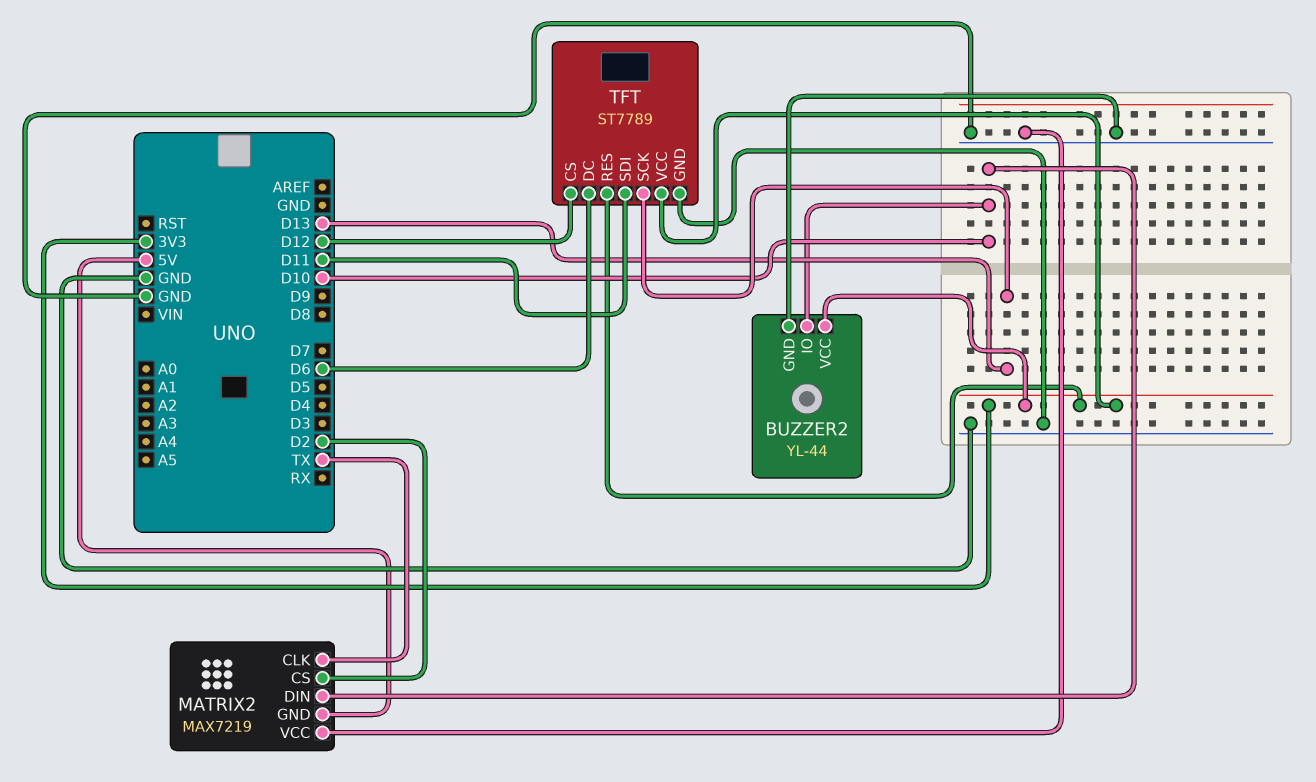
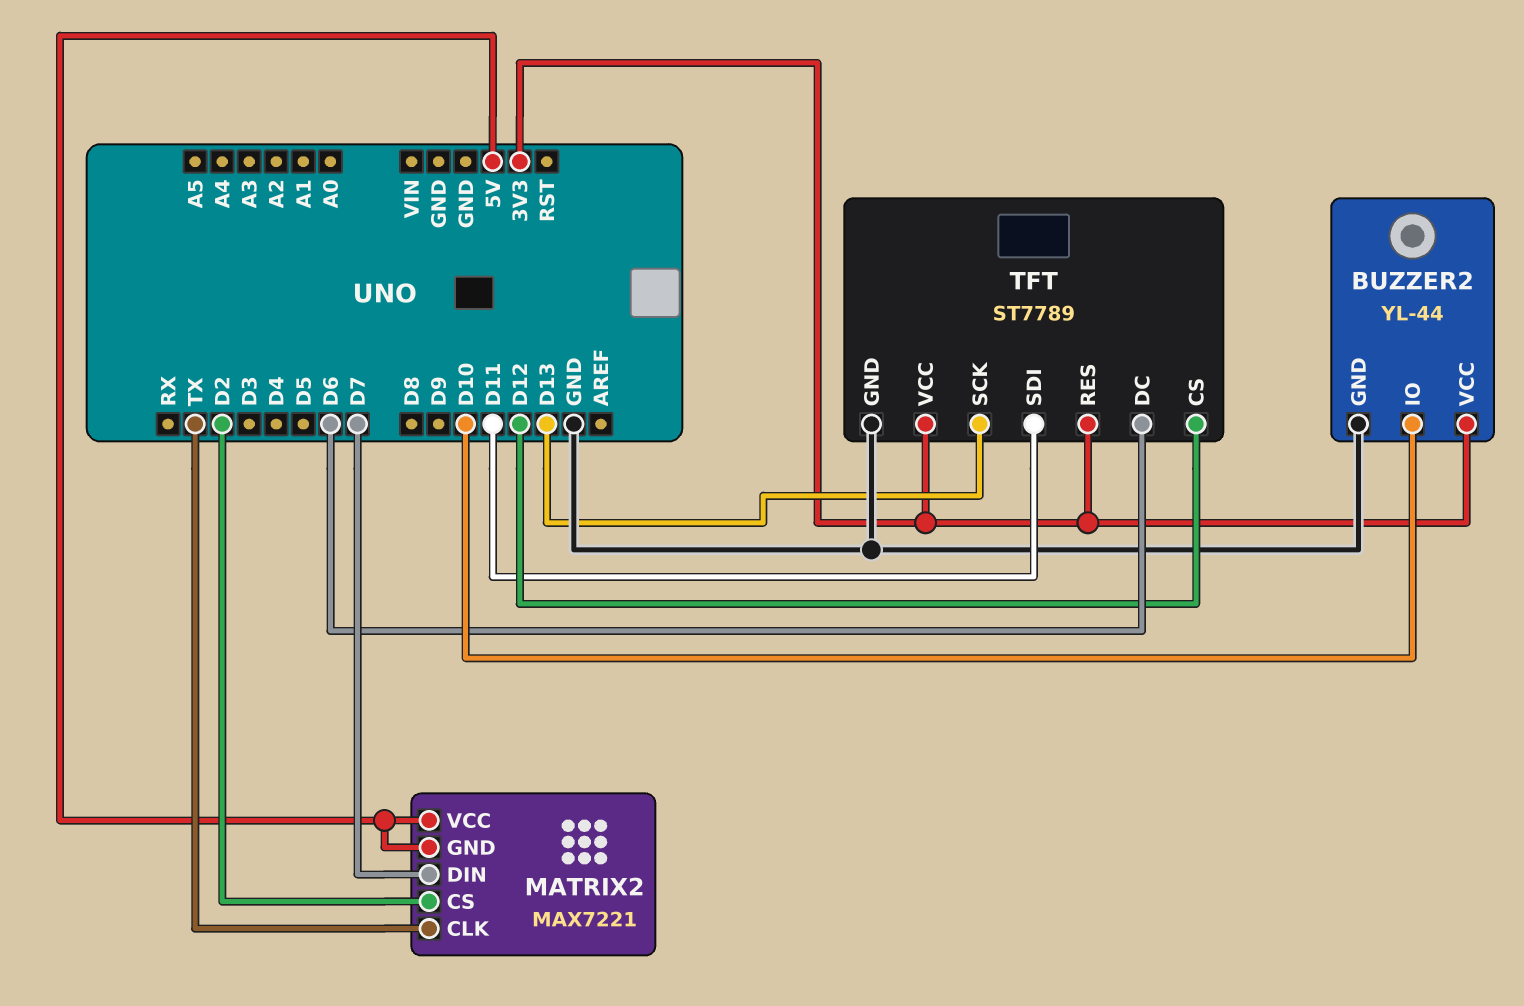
MATRIX2: MAX7219 -> MAX7221
MATRIX2 pin DIN: D10 -> D7
MATRIX2 pin VCC: GND -> 5V

